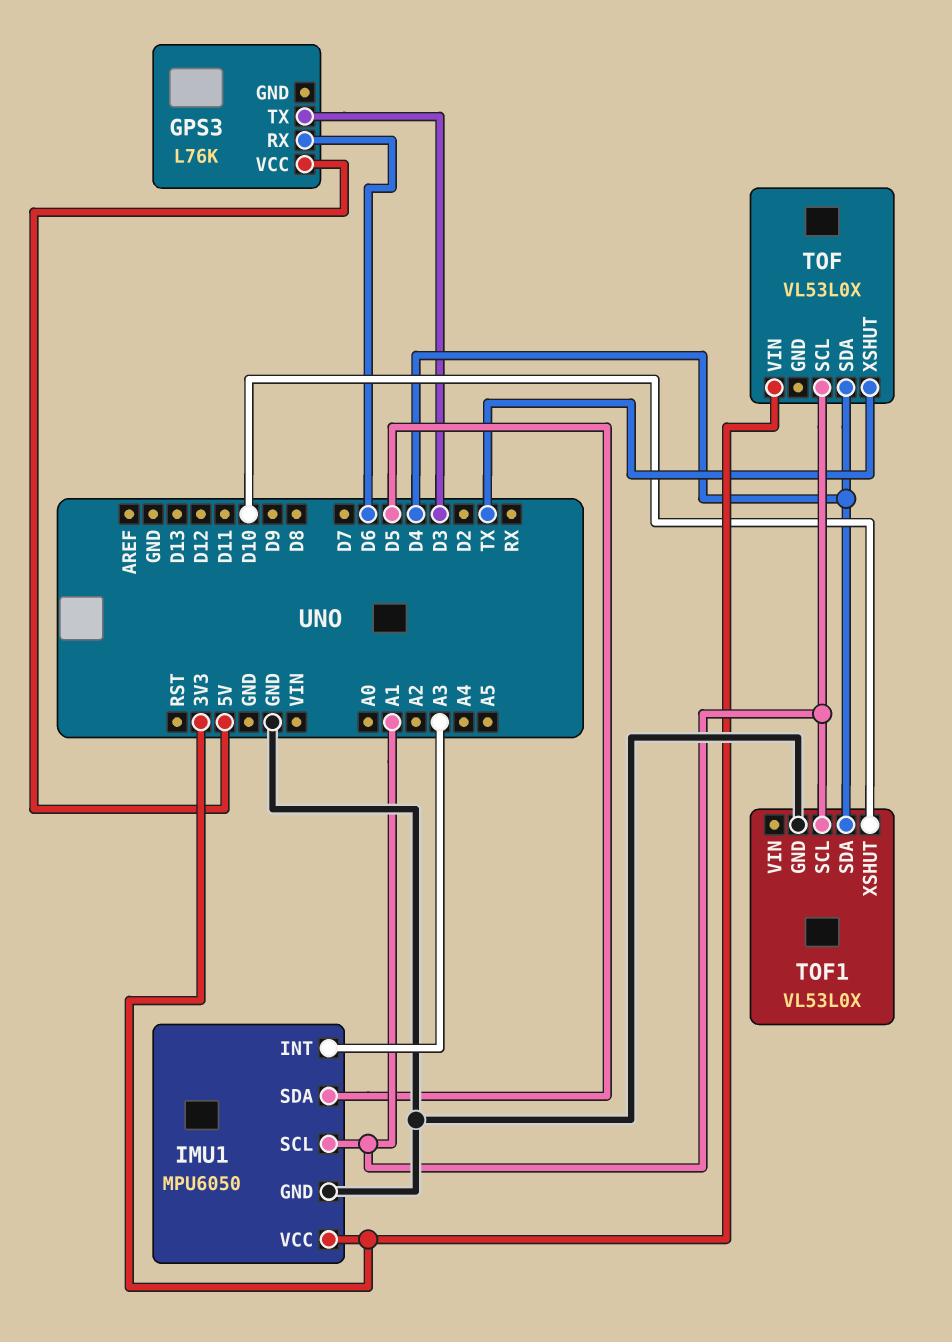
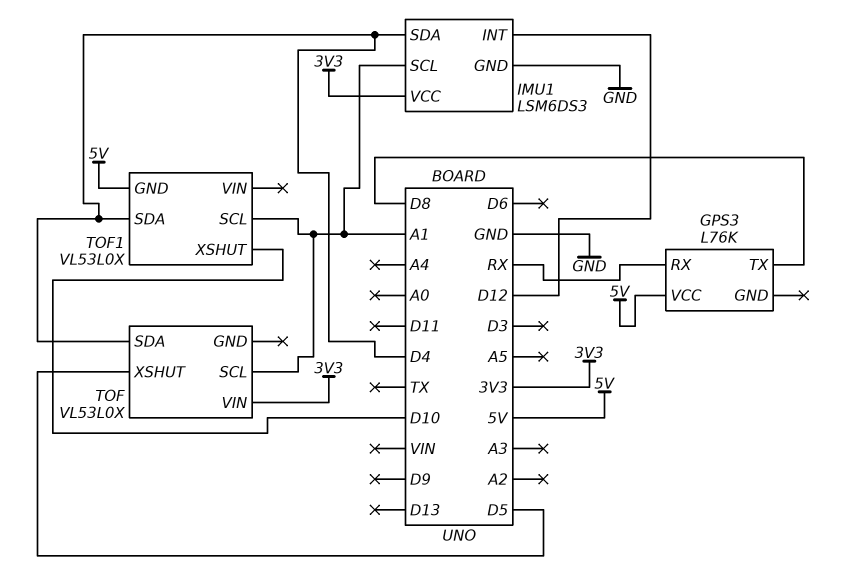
GPS3 pin RX: D6 -> RX
GPS3 pin TX: D3 -> D8
IMU1: MPU6050 -> LSM6DS3
IMU1 pin INT: A3 -> D12
IMU1 pin SDA: D5 -> D4
TOF pin XSHUT: TX -> D5
TOF1 pin GND: GND -> 5V

